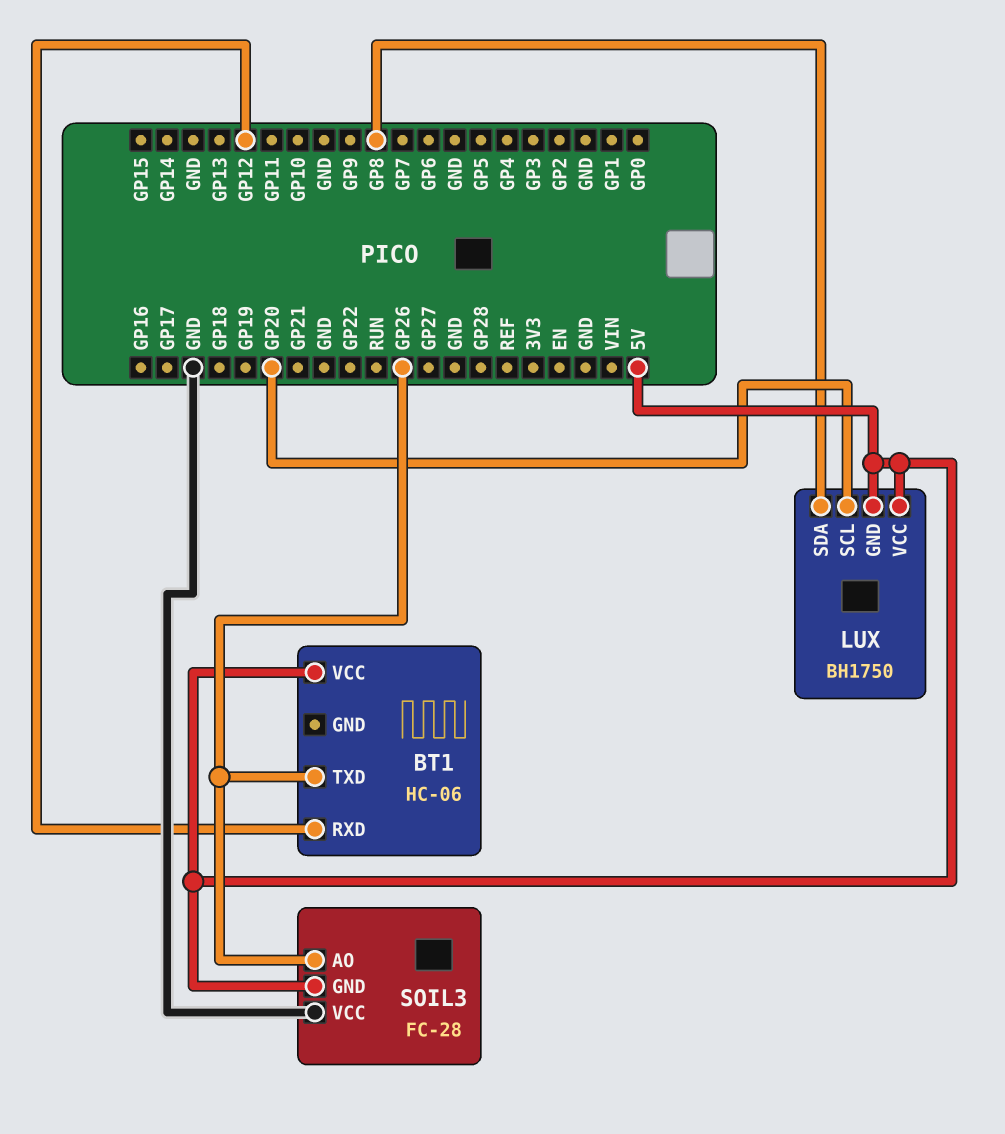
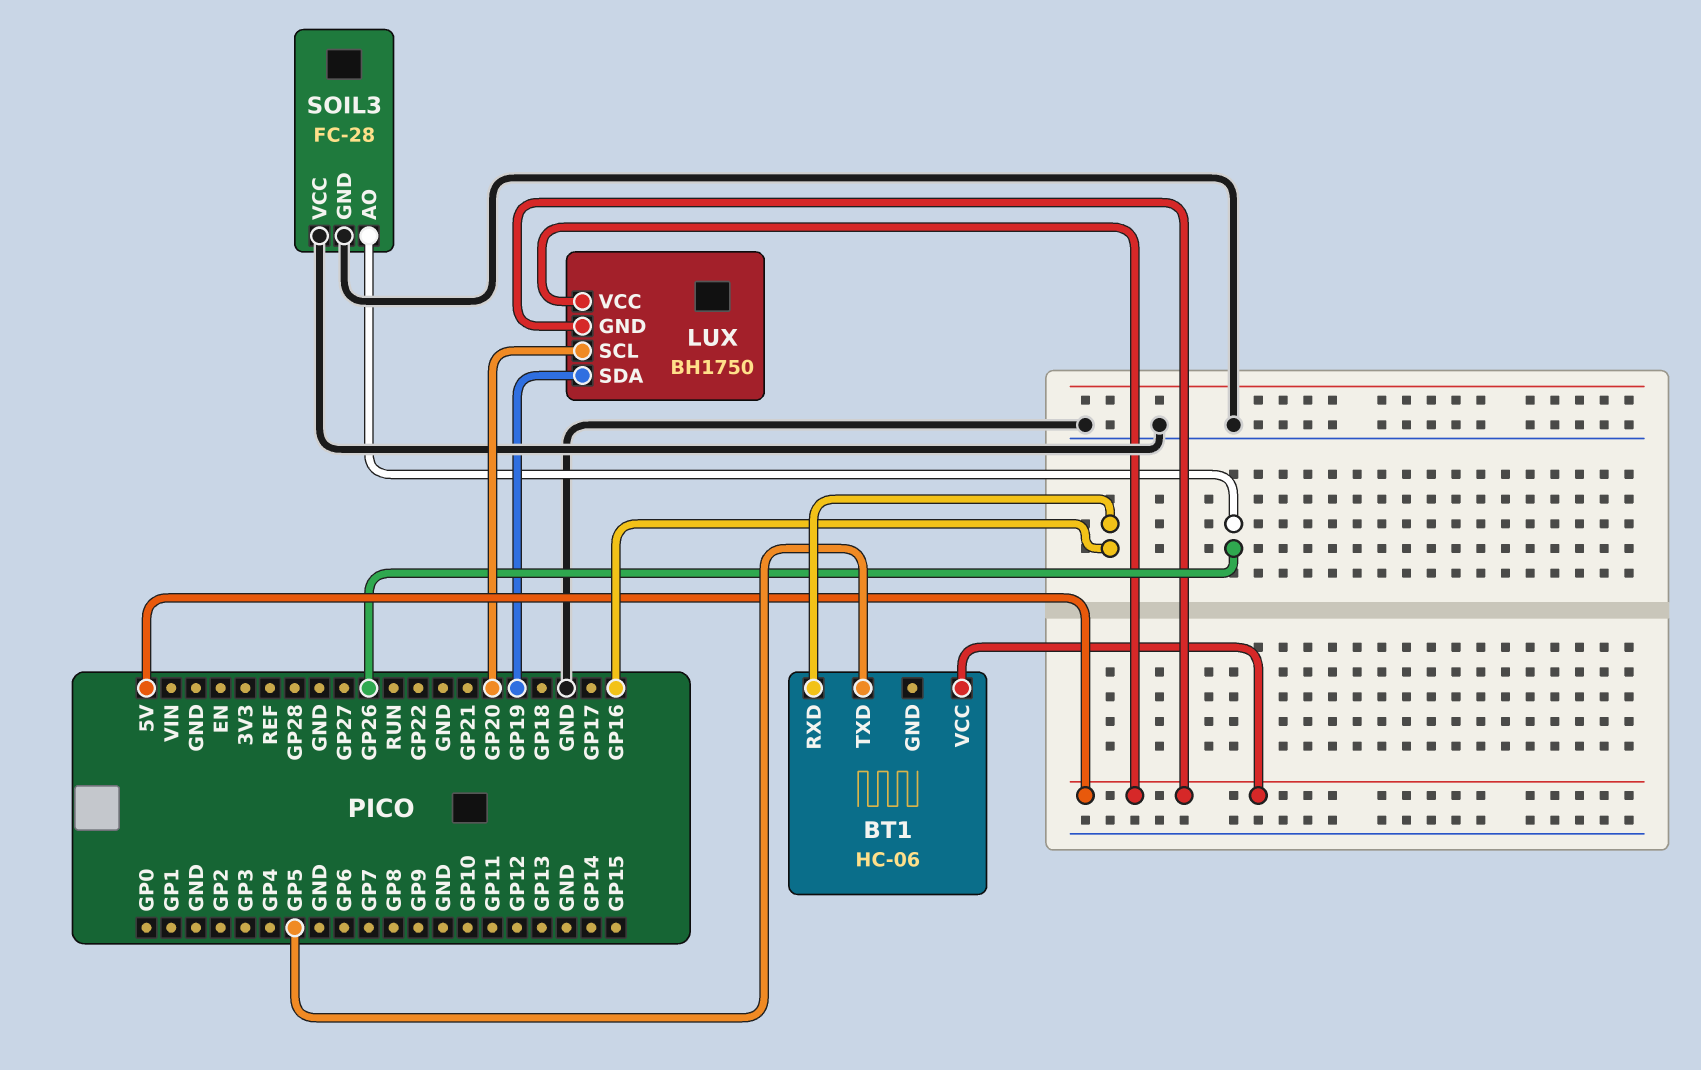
BT1 pin RXD: GP12 -> GP16
BT1 pin TXD: GP26 -> GP5
LUX pin SDA: GP8 -> GP19
SOIL3 pin GND: 5V -> GND

